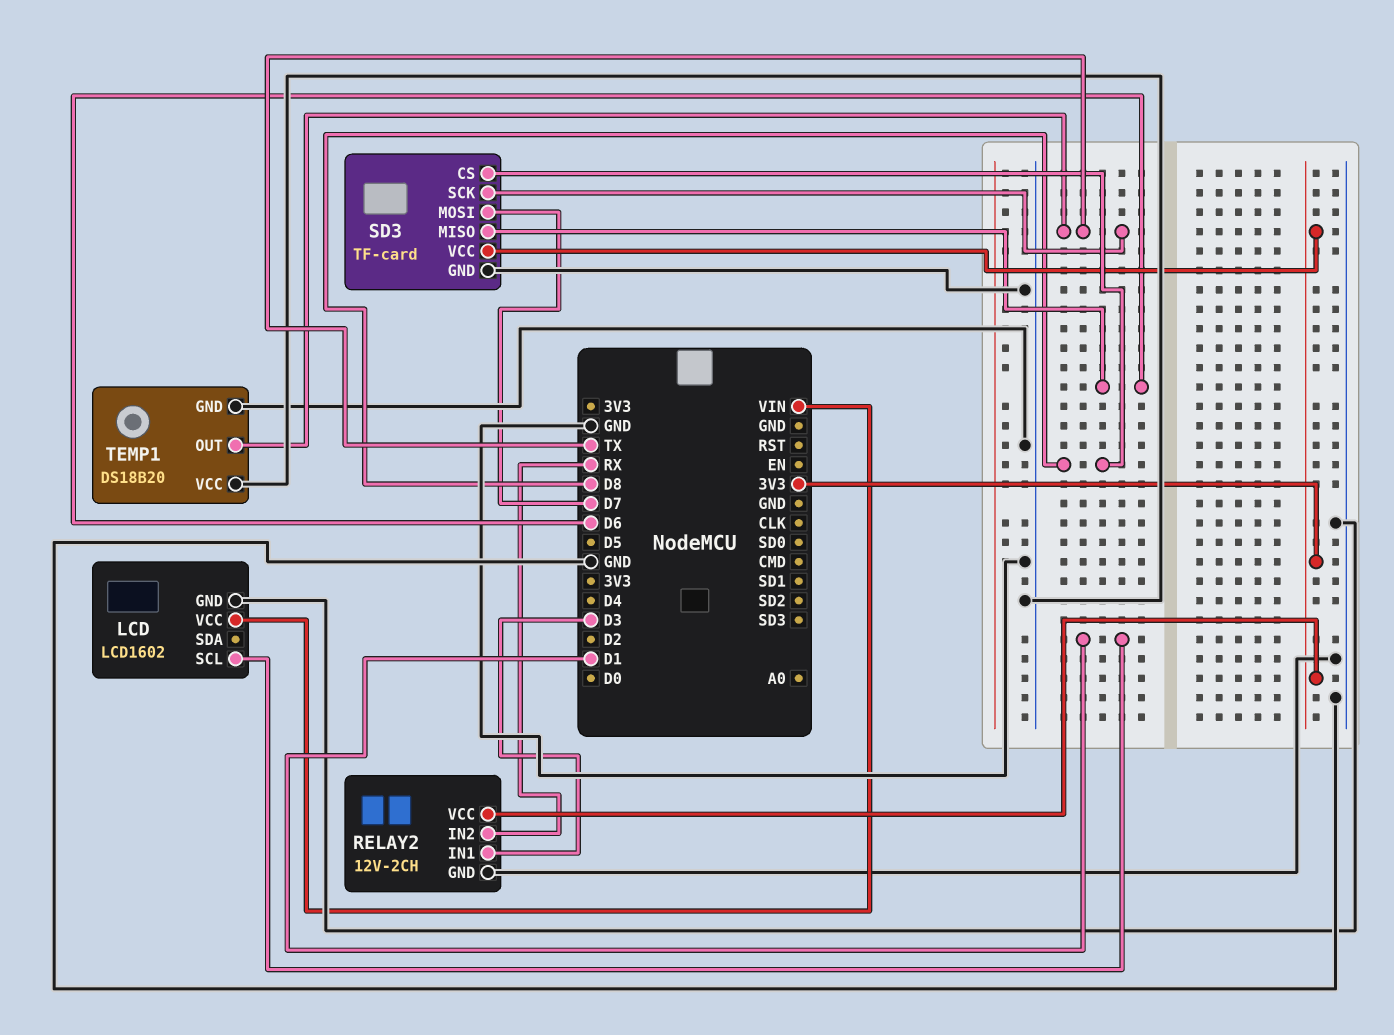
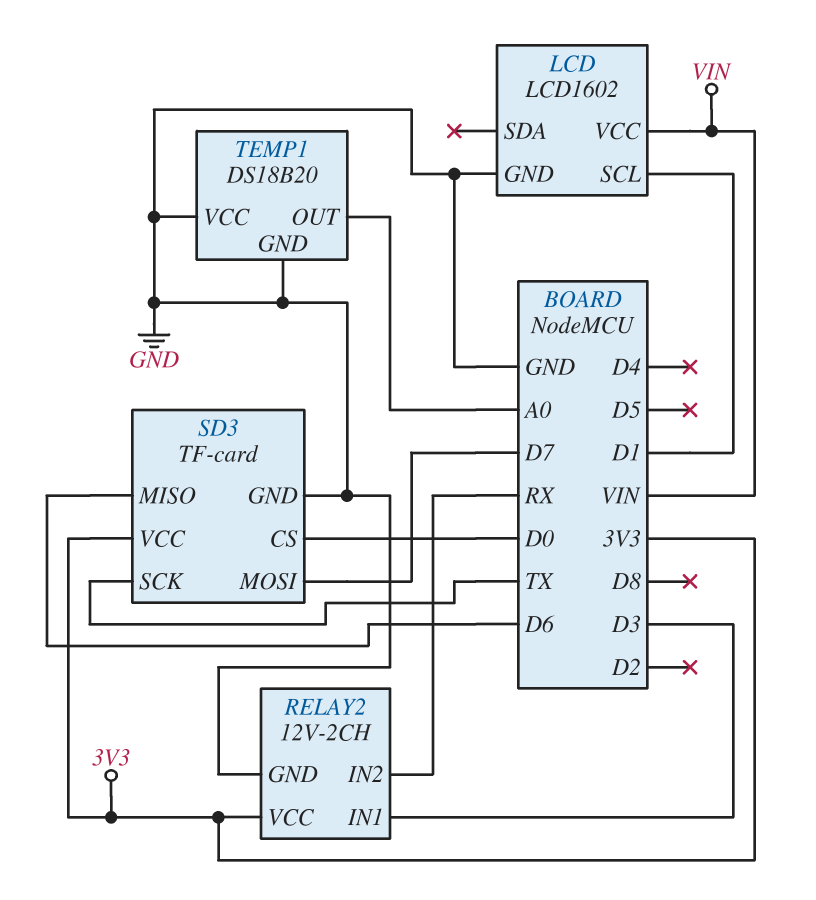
SD3 pin CS: D8 -> D0
TEMP1 pin OUT: TX -> A0

